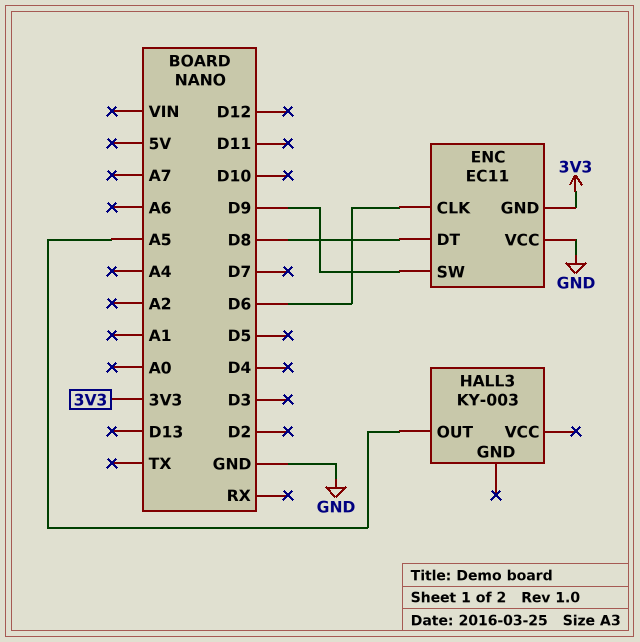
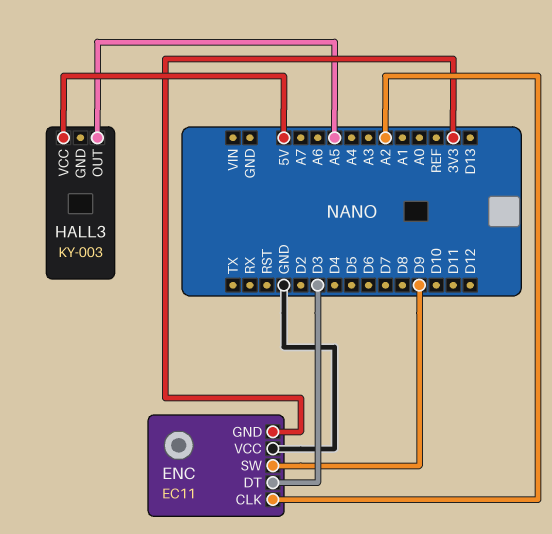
ENC pin CLK: D6 -> A2
ENC pin DT: D8 -> D3
HALL3 pin VCC: none -> 5V

